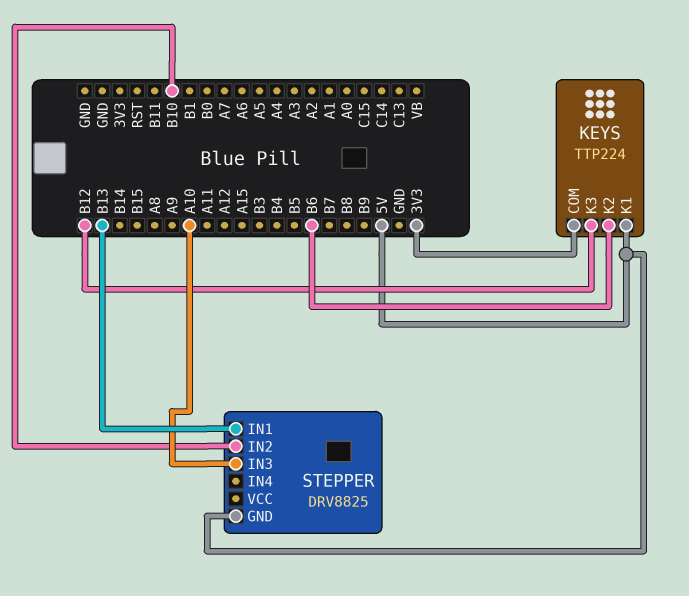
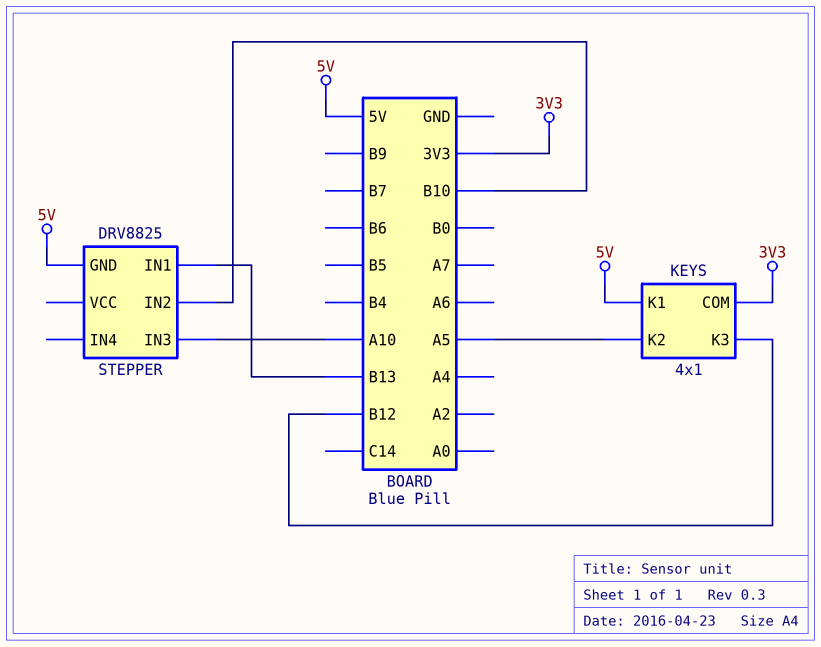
KEYS: TTP224 -> 4x1
KEYS pin K2: B6 -> A5

